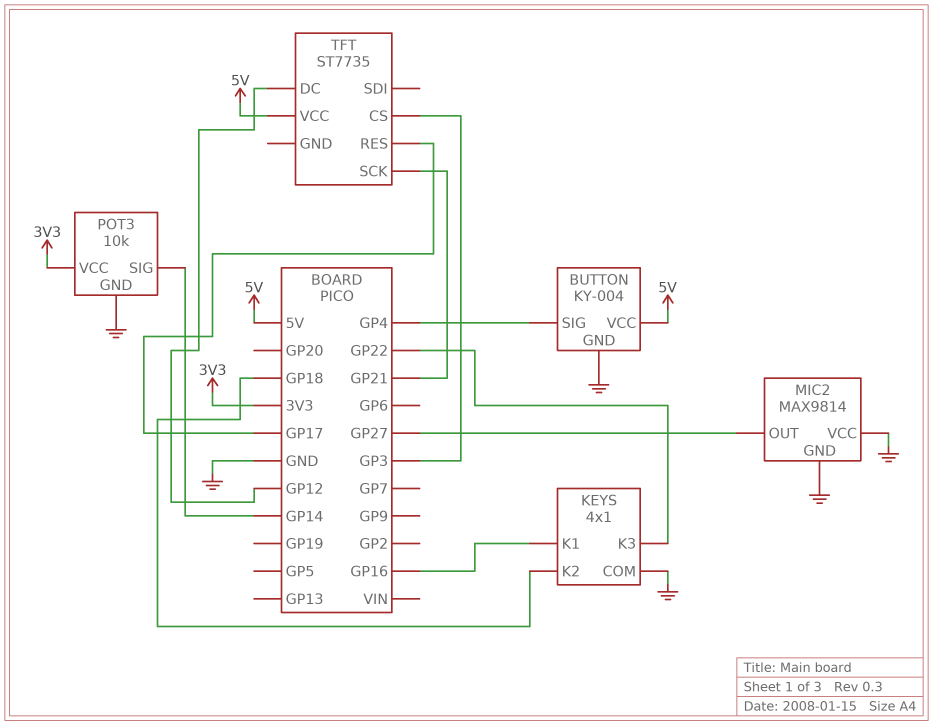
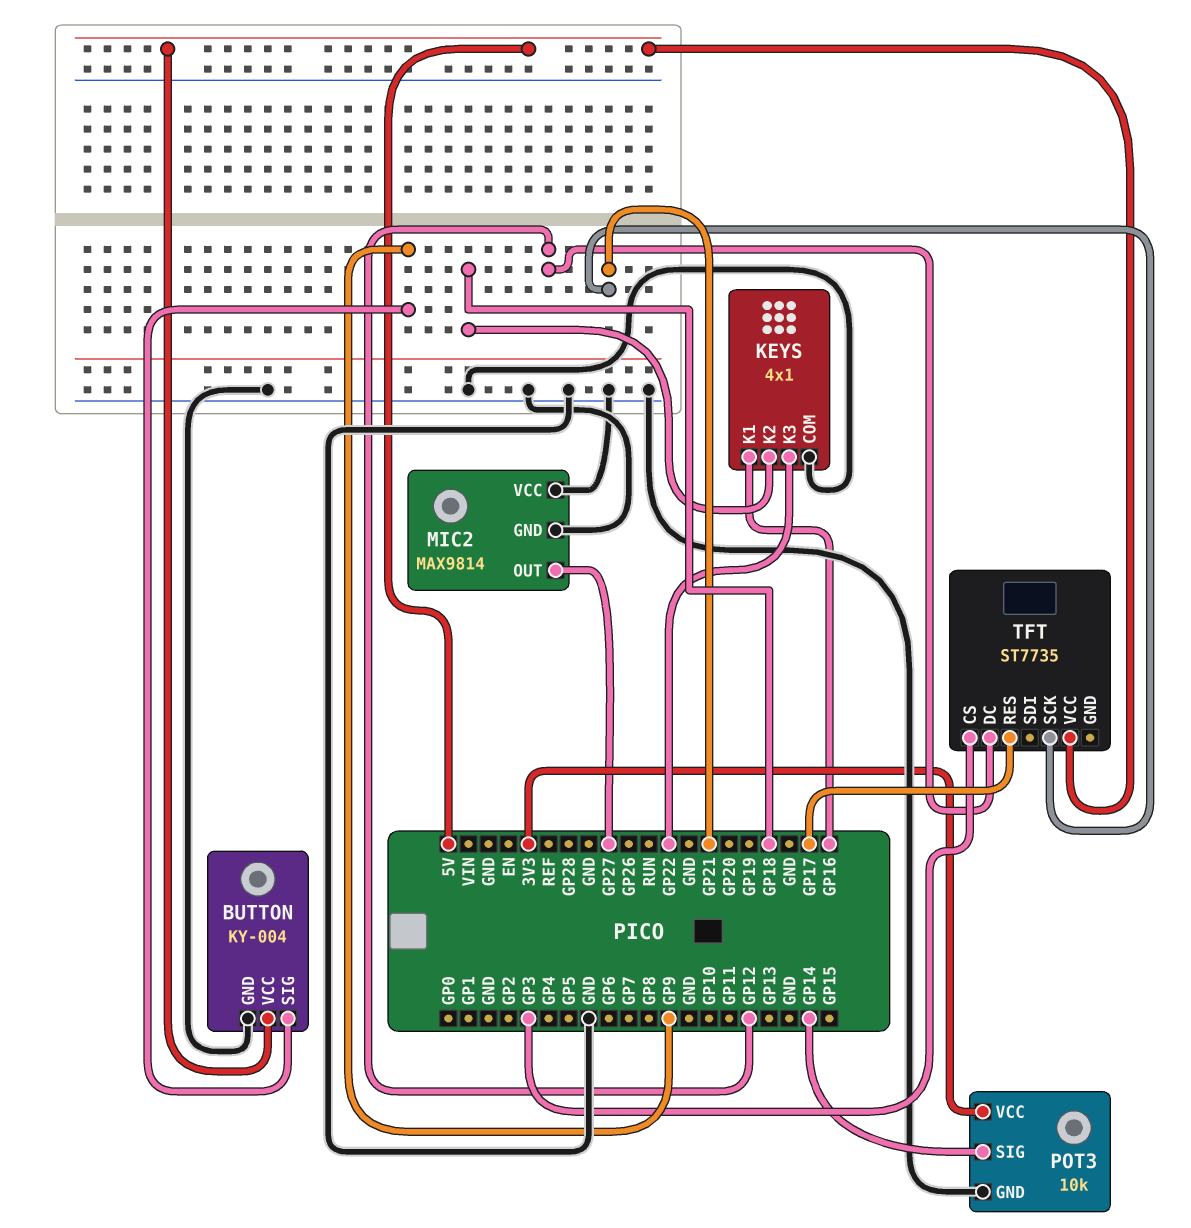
BUTTON pin SIG: GP4 -> GP9

